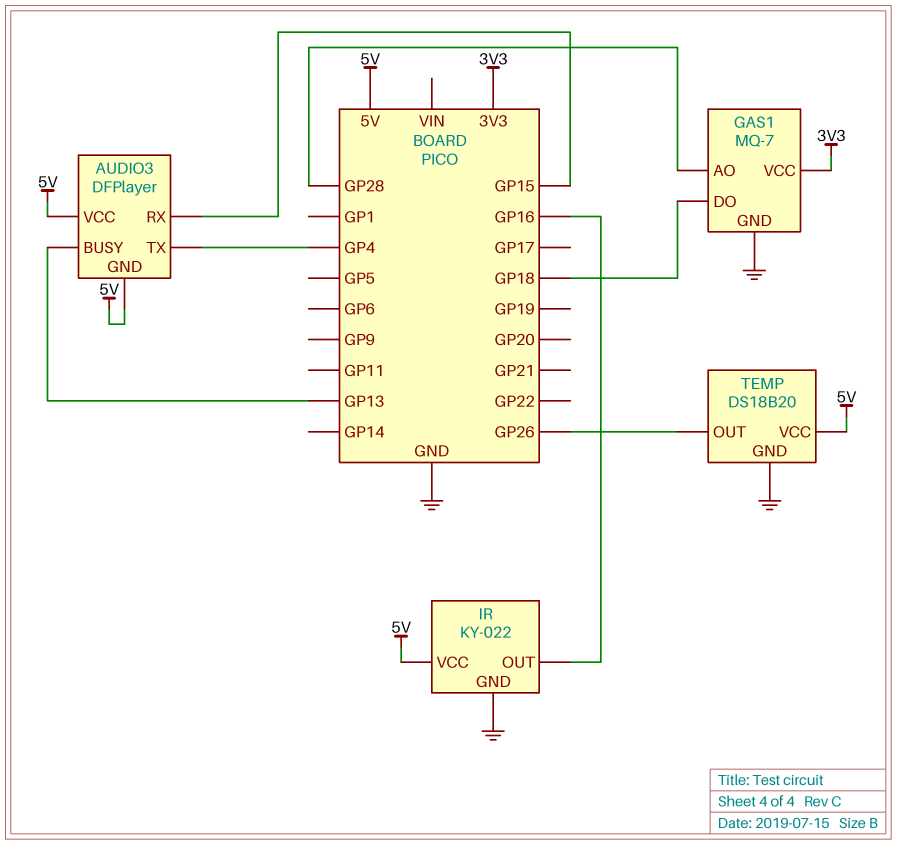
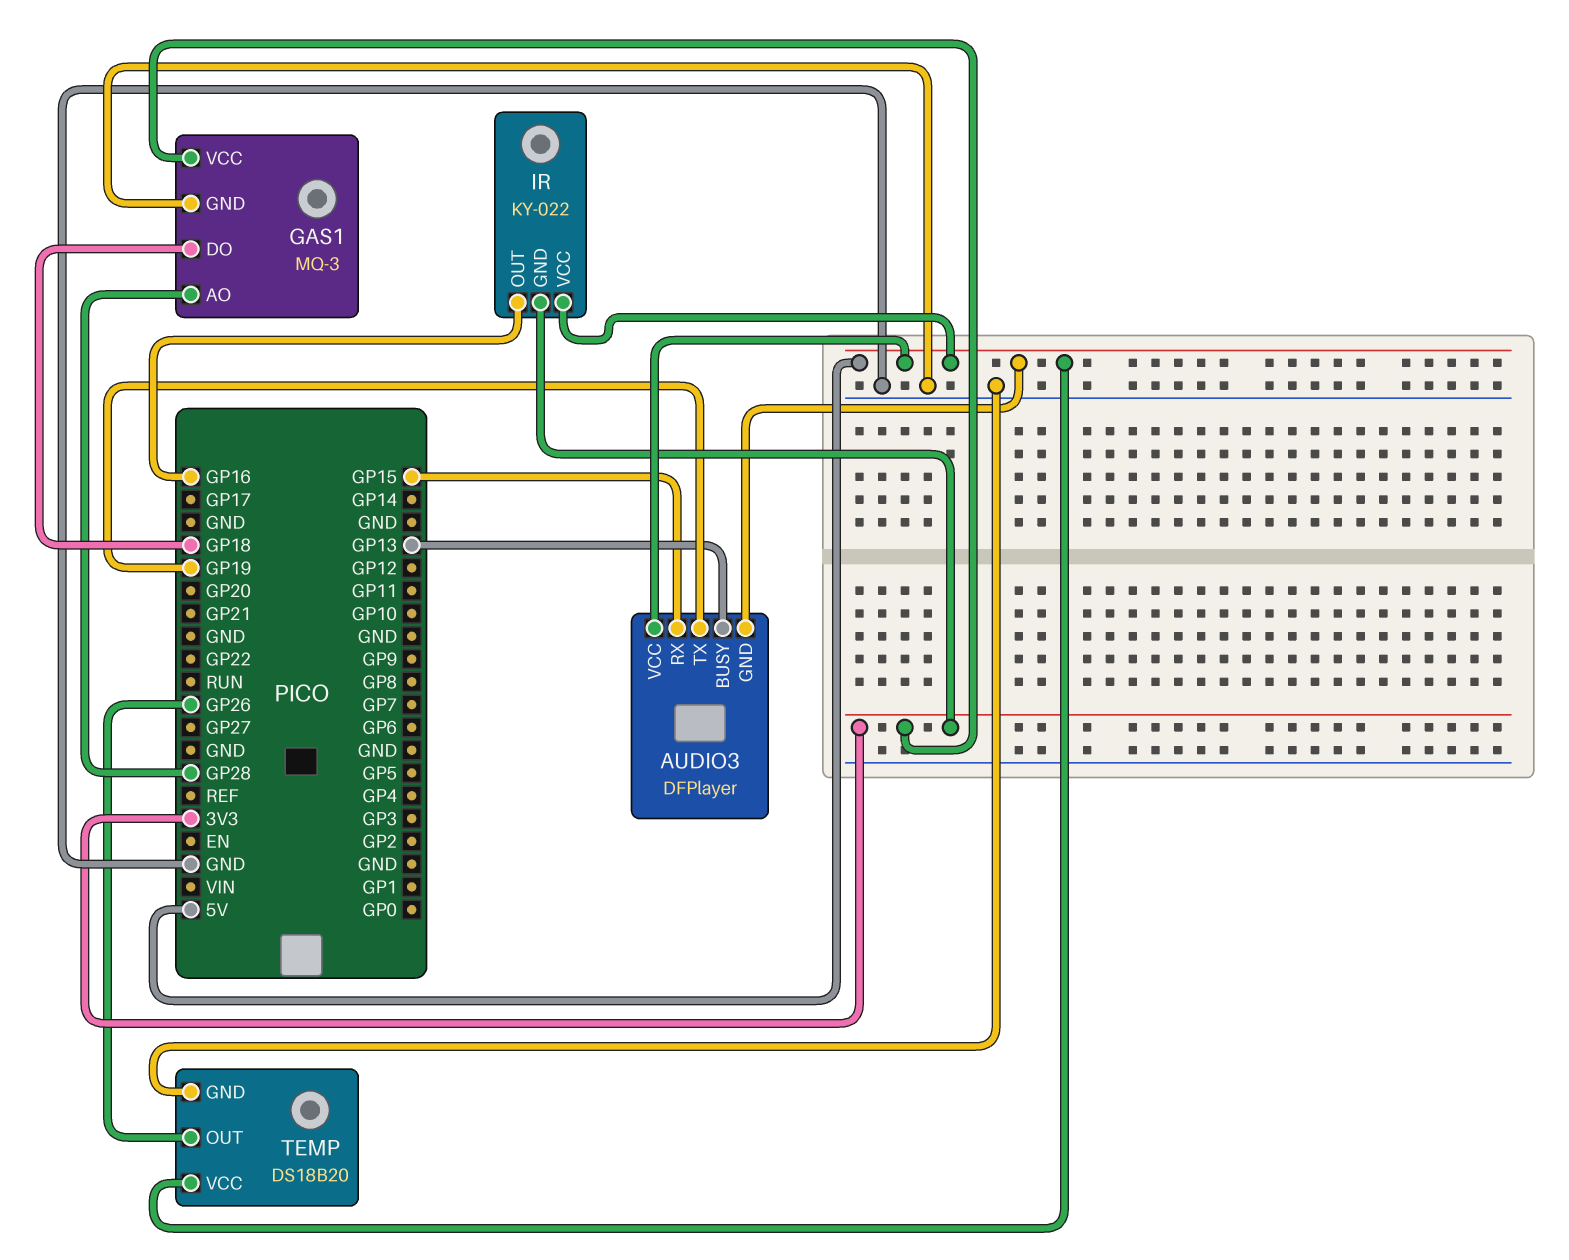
AUDIO3 pin TX: GP4 -> GP19
GAS1: MQ-7 -> MQ-3
IR pin GND: GND -> 3V3

